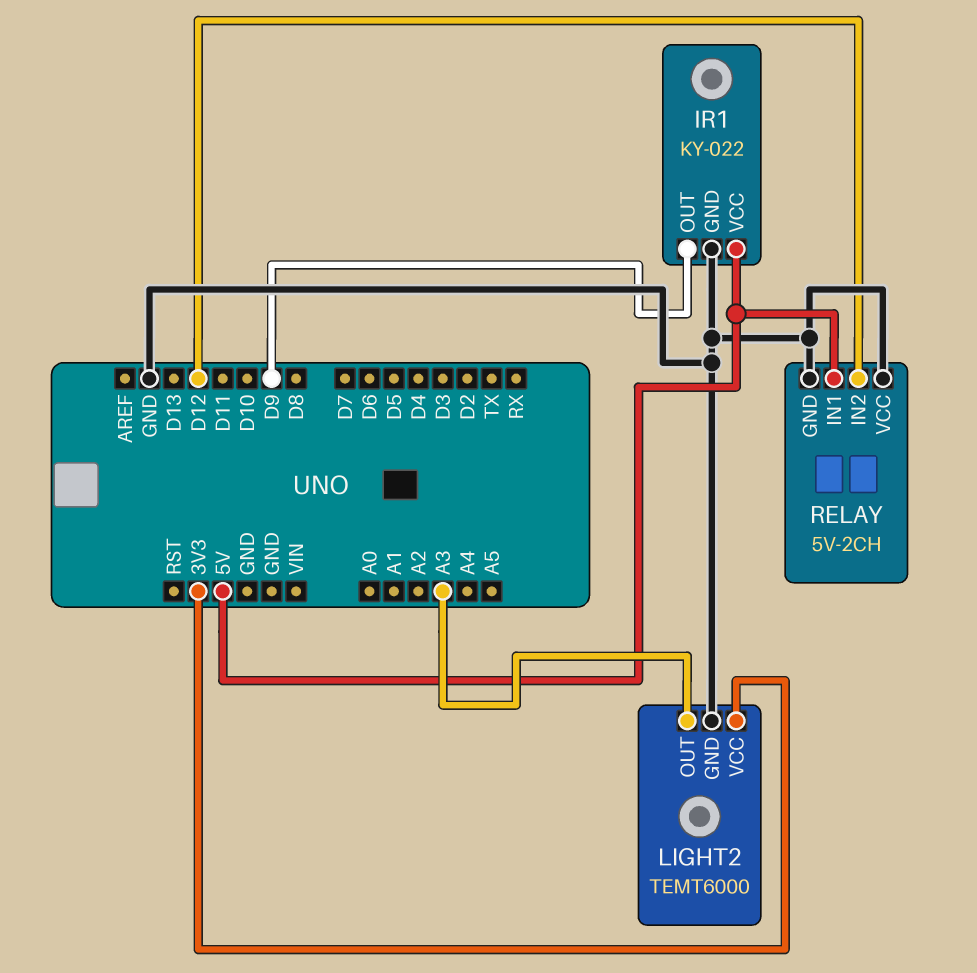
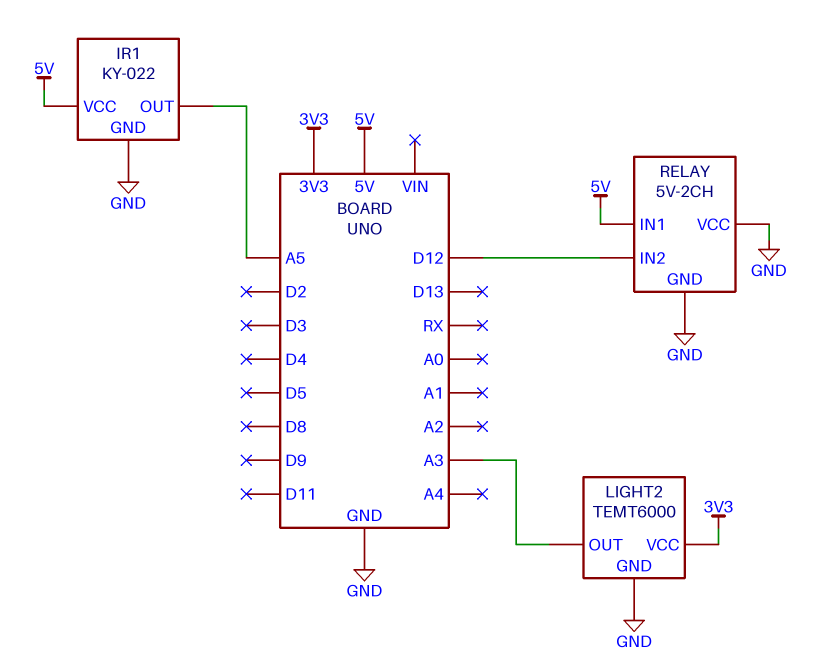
IR1 pin OUT: D9 -> A5

